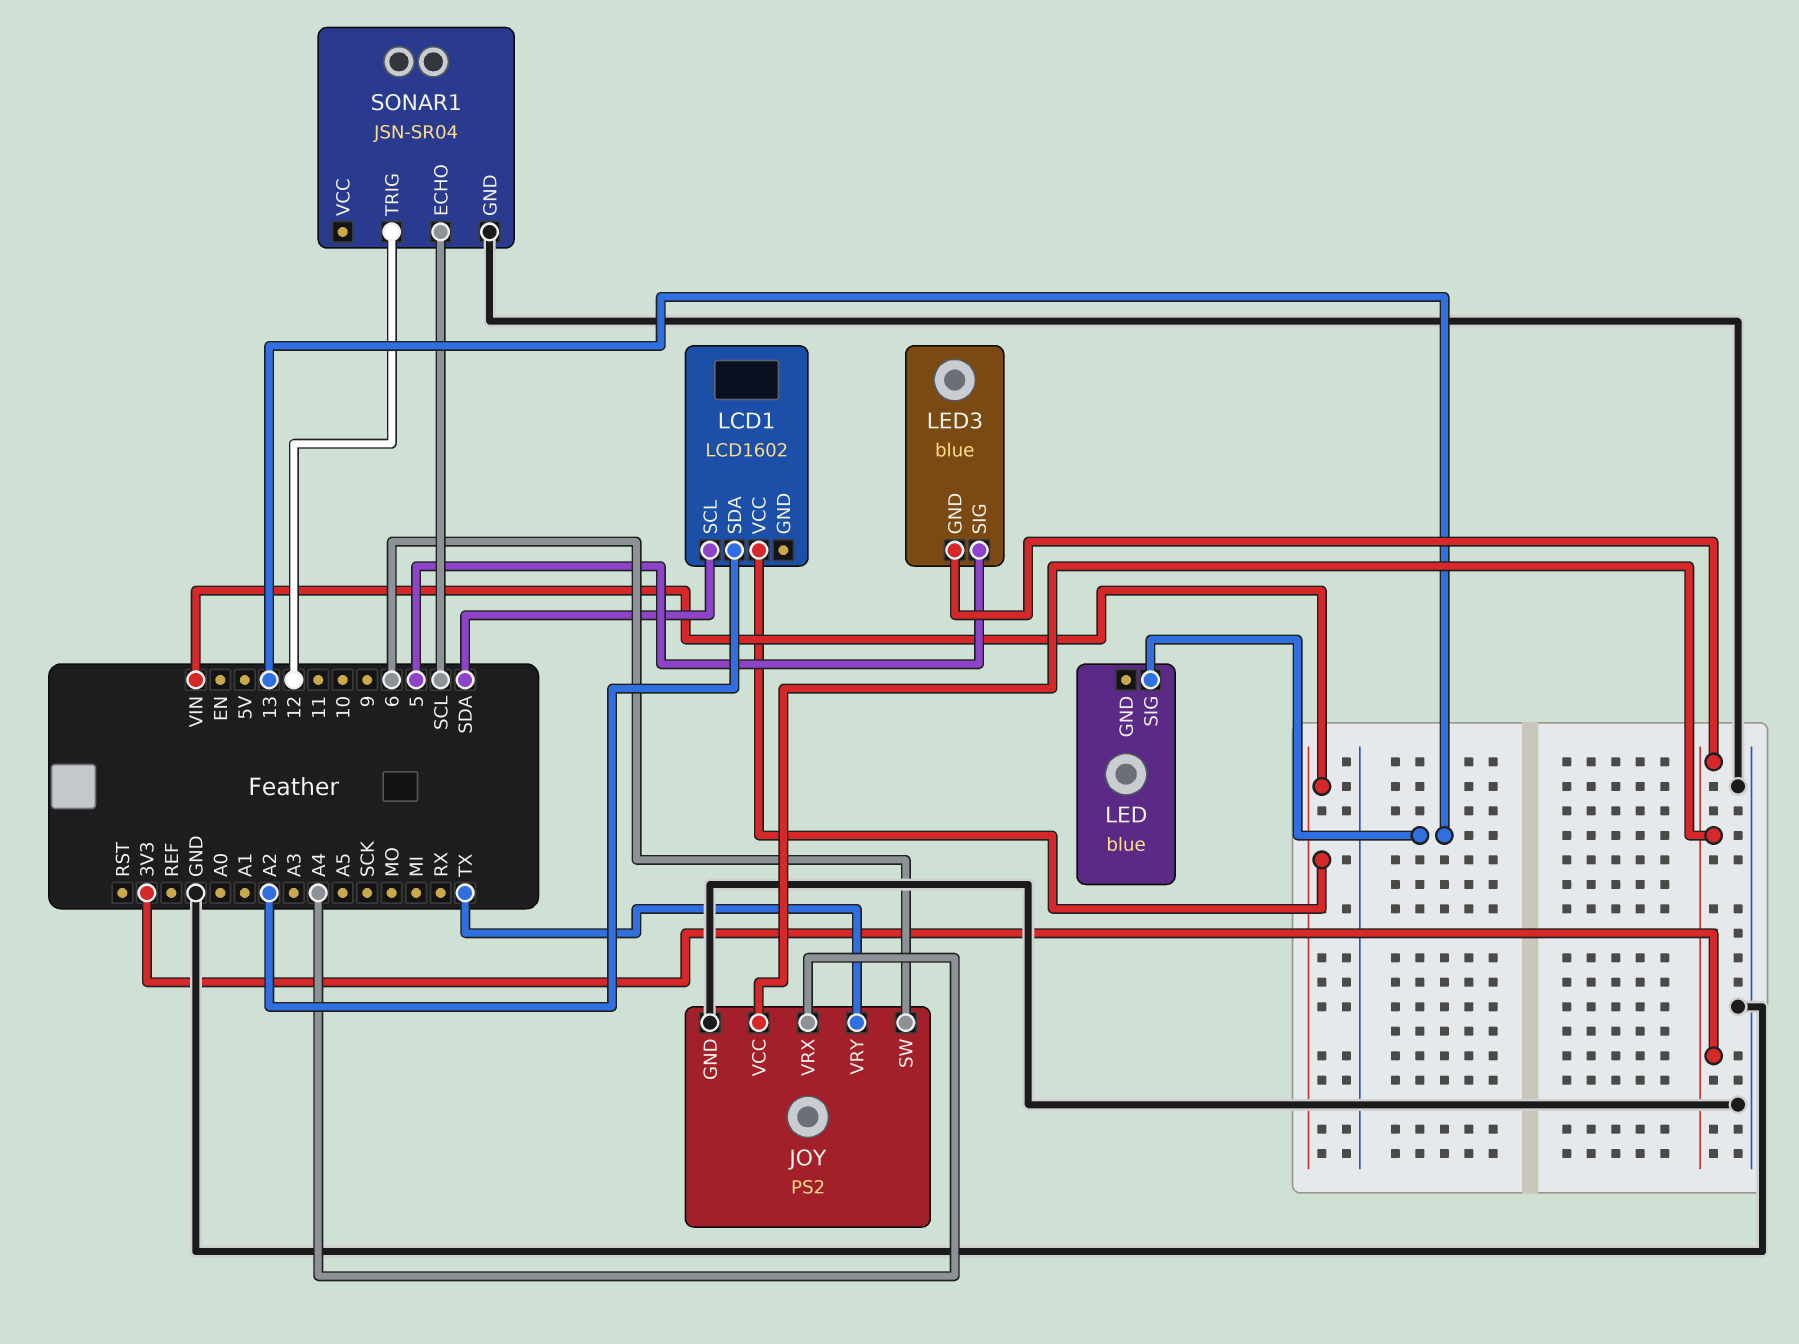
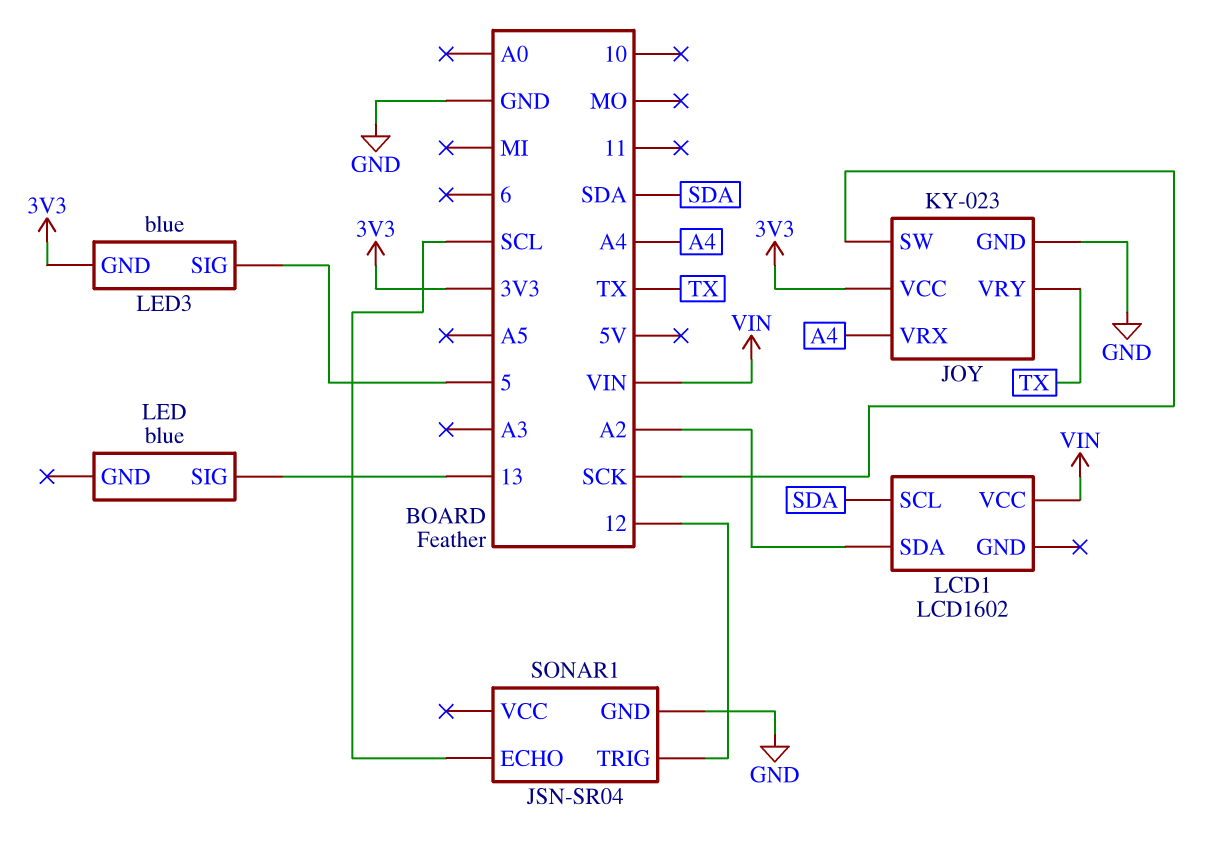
JOY: PS2 -> KY-023
JOY pin SW: 6 -> SCK

